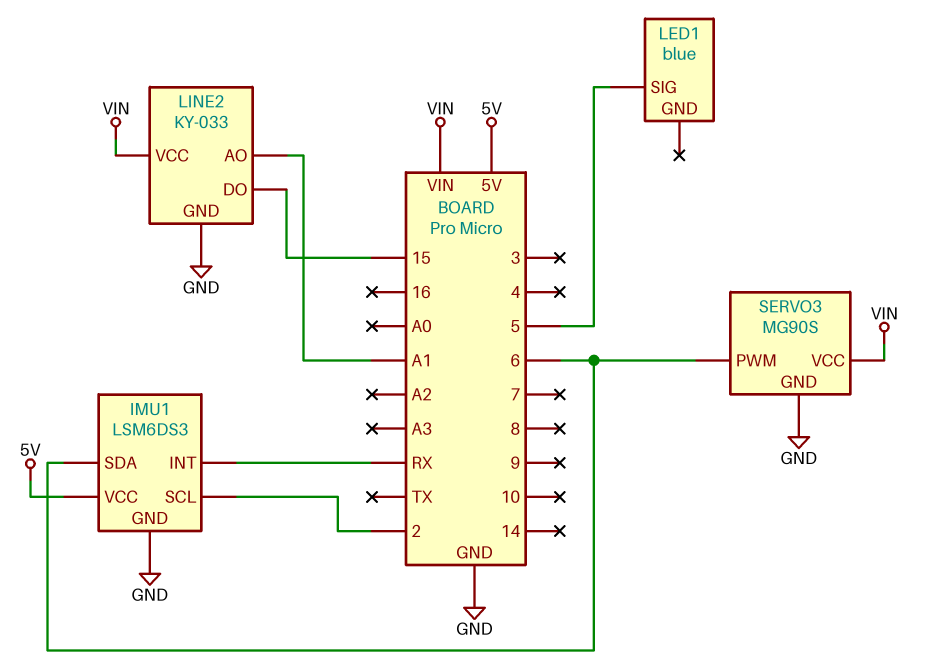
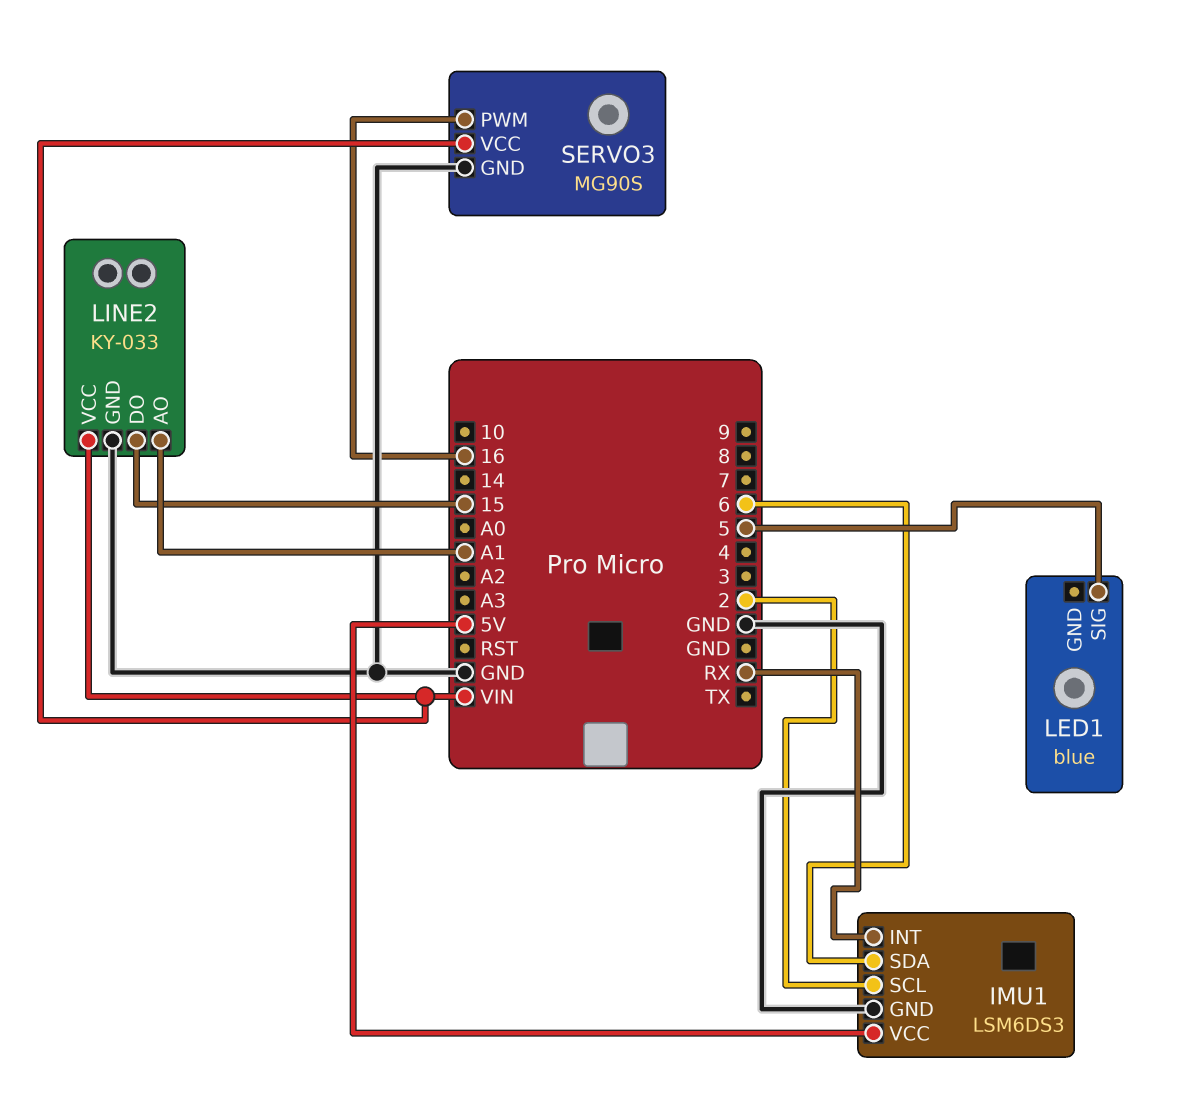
SERVO3 pin PWM: 6 -> 16

